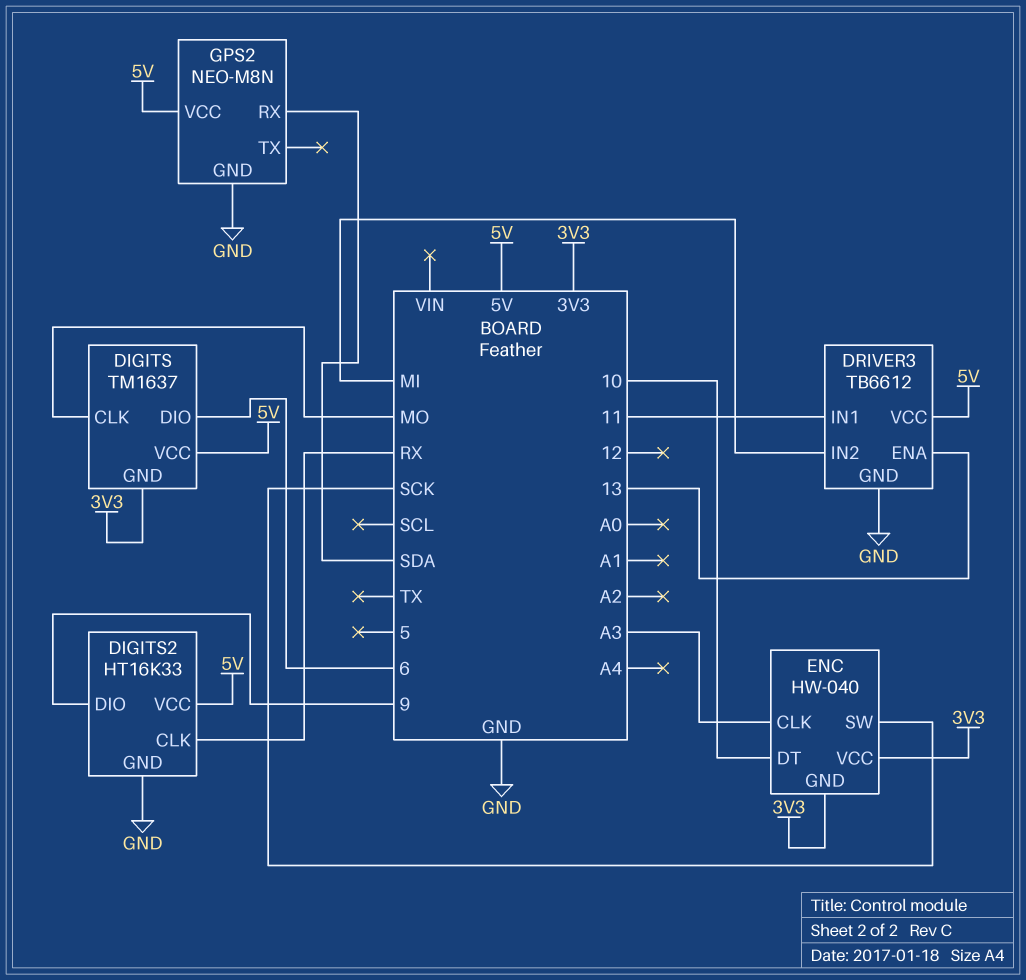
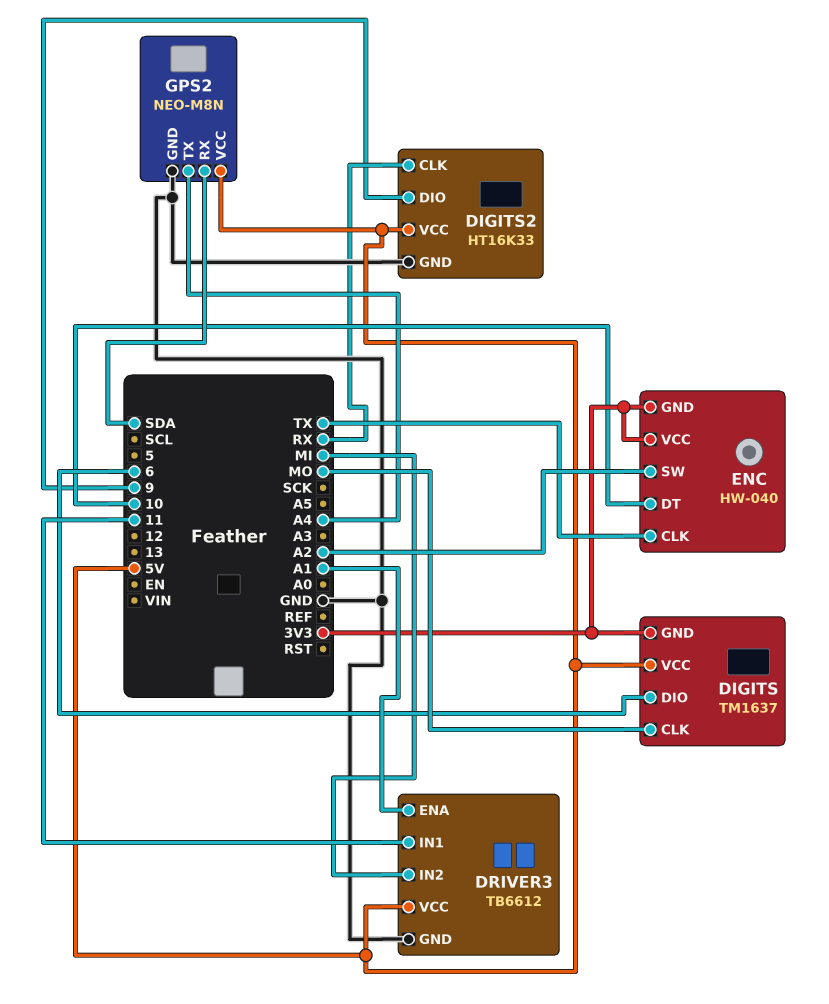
DRIVER3 pin ENA: 13 -> A1
ENC pin CLK: A3 -> TX
ENC pin SW: SCK -> A2
GPS2 pin TX: none -> A4

